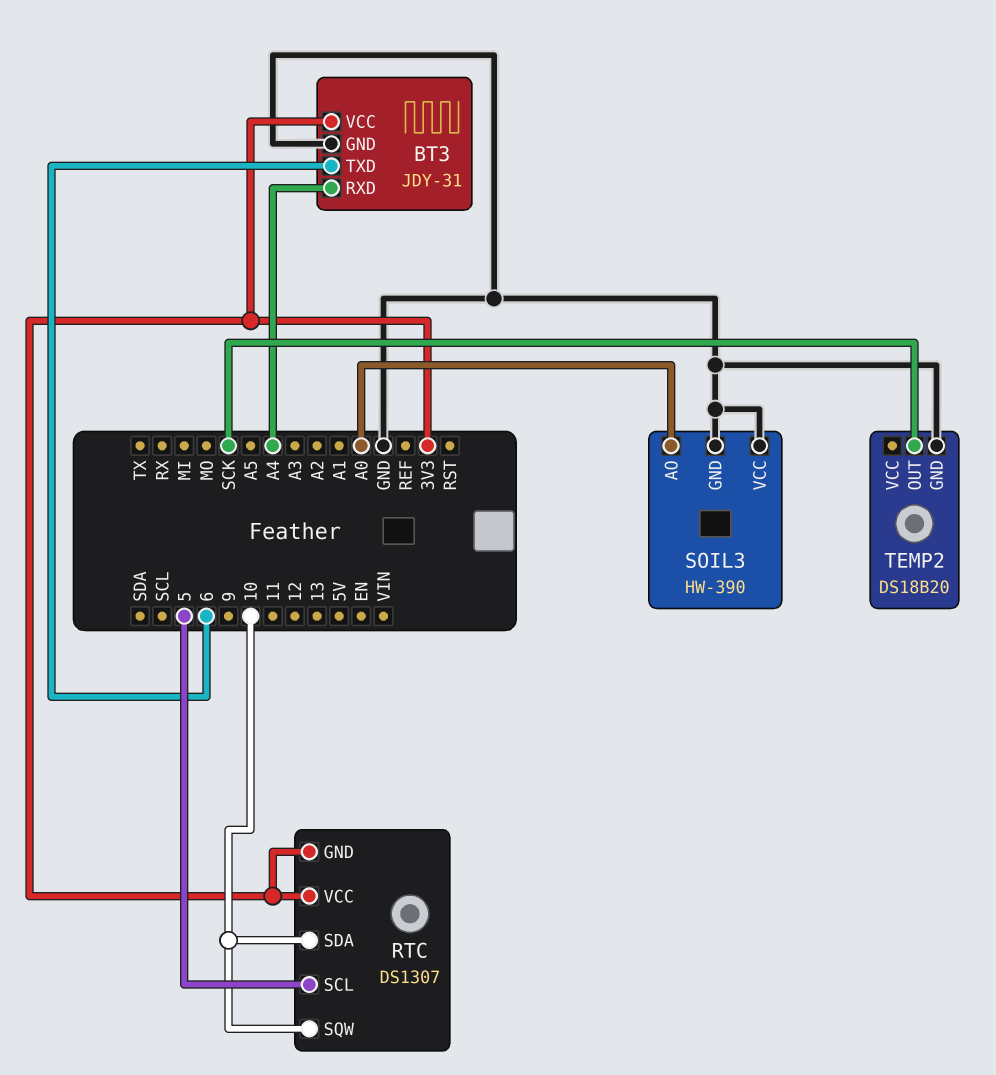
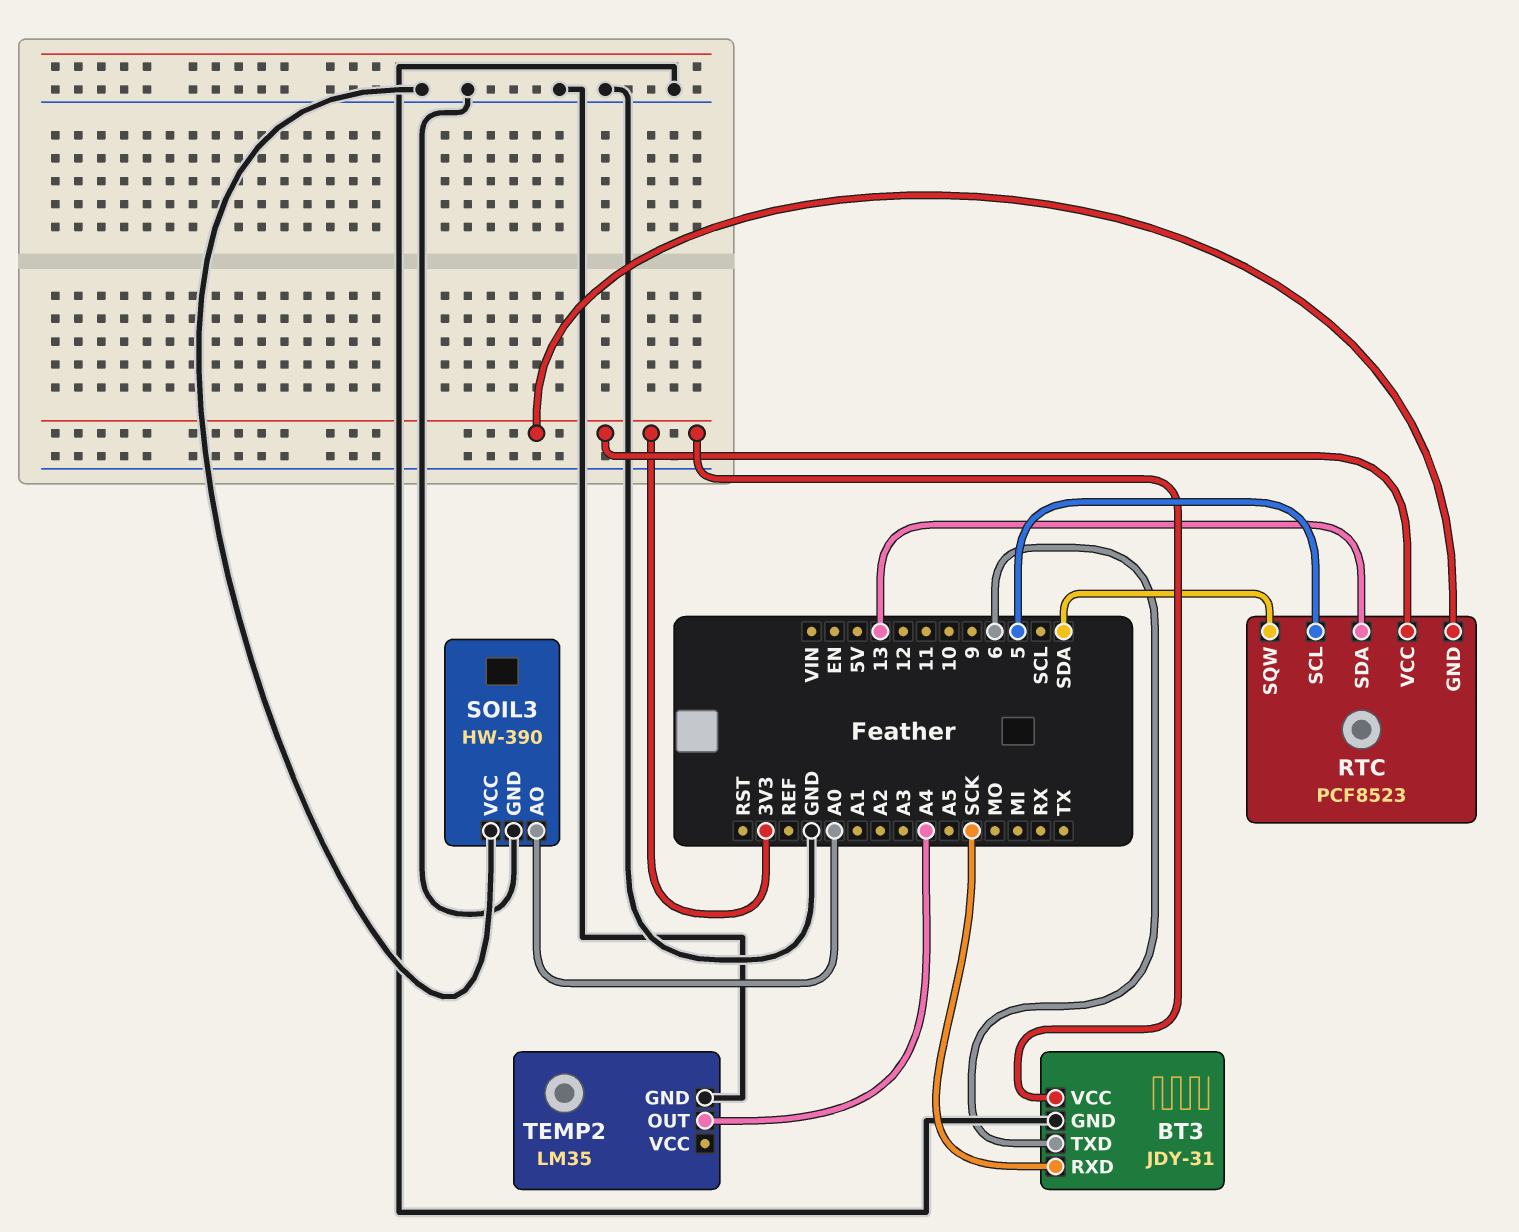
BT3 pin RXD: A4 -> SCK
RTC: DS1307 -> PCF8523
RTC pin SDA: 10 -> 13
RTC pin SQW: 10 -> SDA
TEMP2: DS18B20 -> LM35
TEMP2 pin OUT: SCK -> A4

